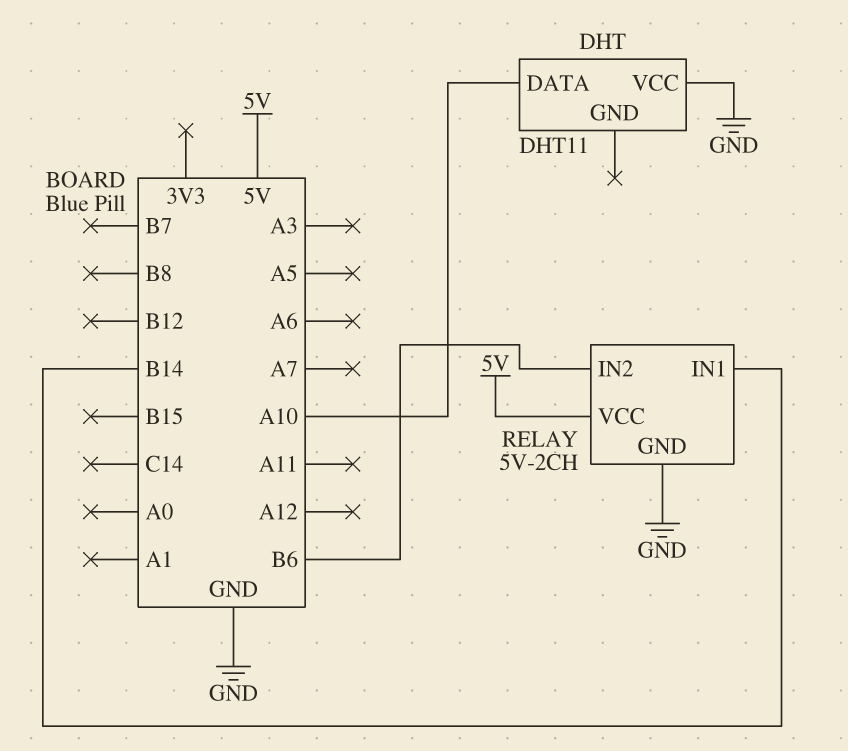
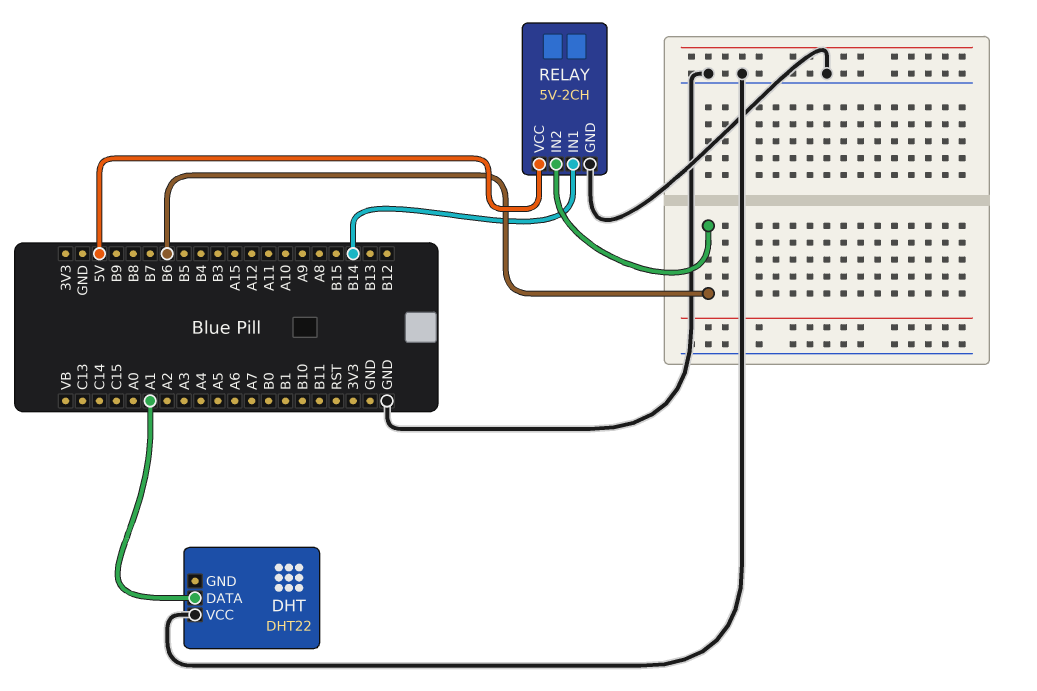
DHT: DHT11 -> DHT22
DHT pin DATA: A10 -> A1

